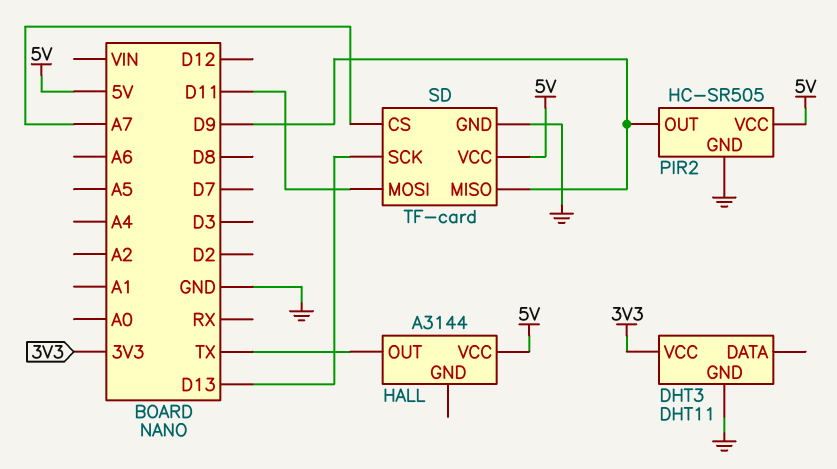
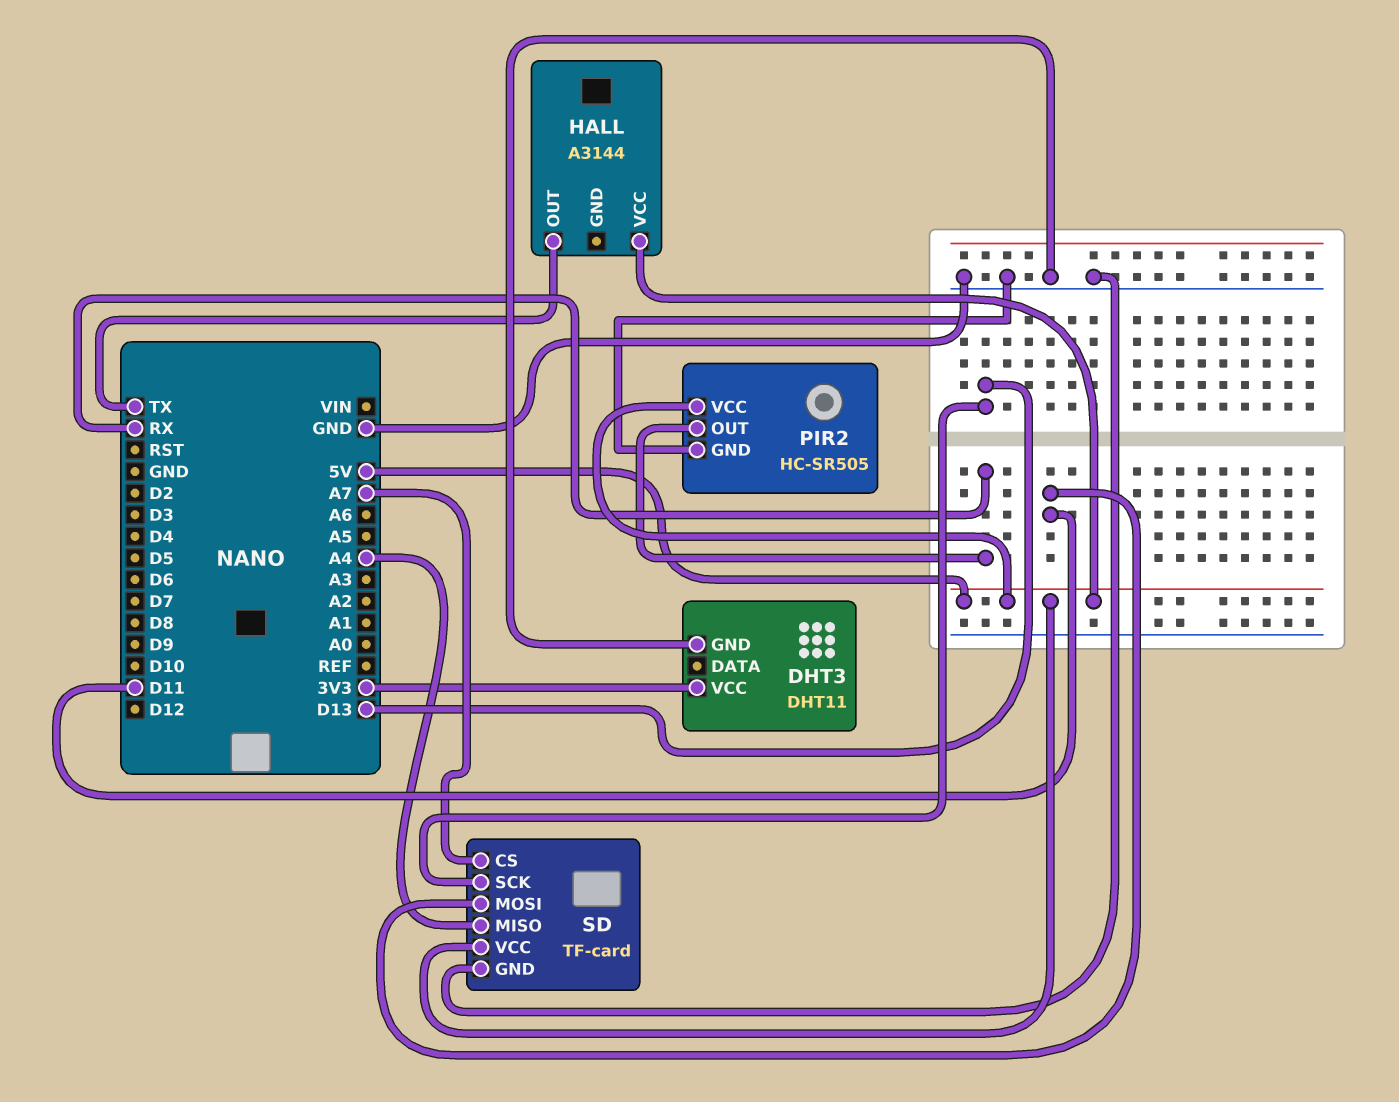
PIR2 pin OUT: D9 -> RX
SD pin MISO: D9 -> A4

